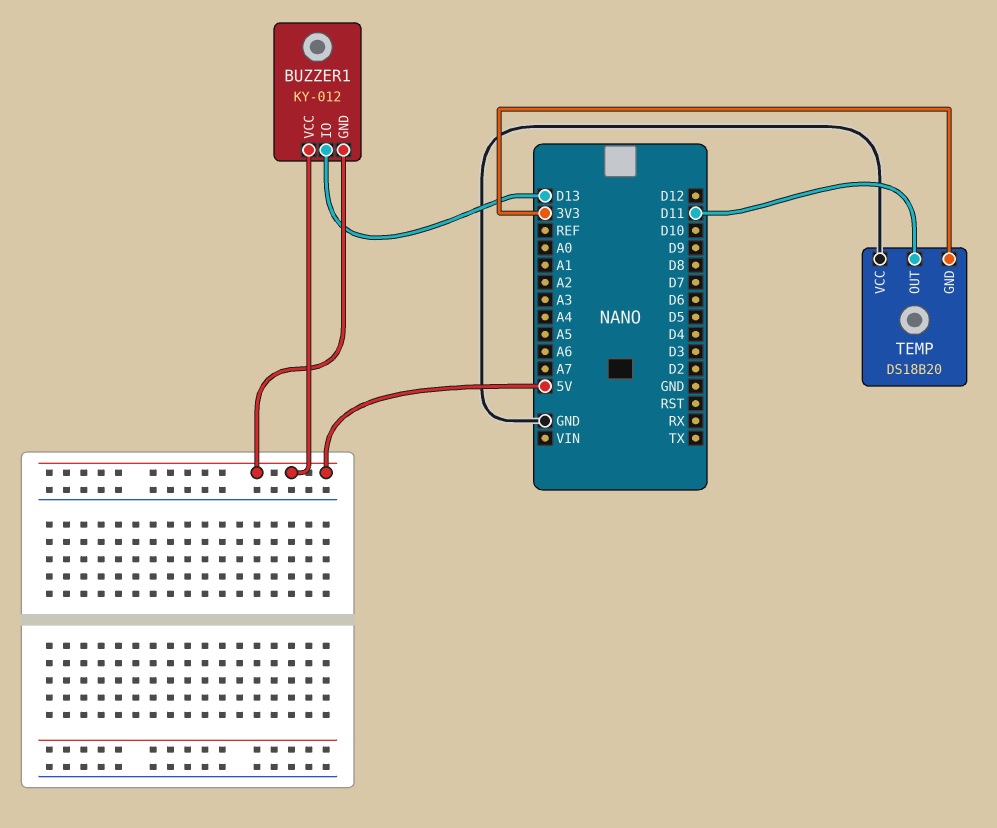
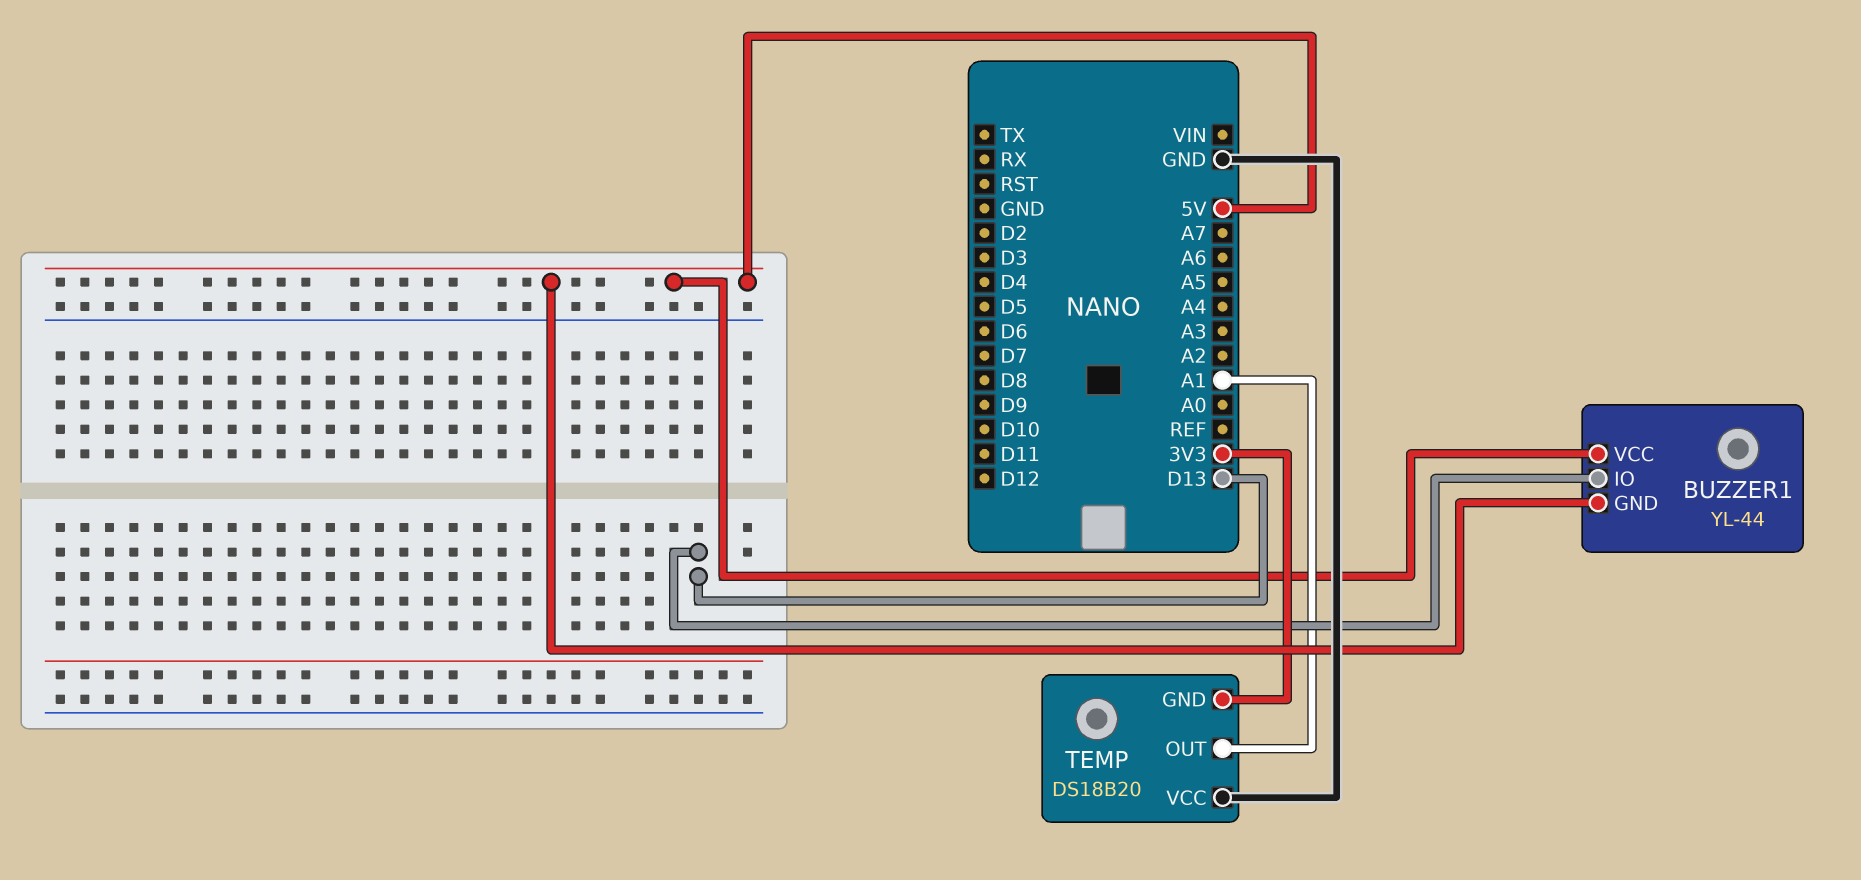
BUZZER1: KY-012 -> YL-44
TEMP pin OUT: D11 -> A1

